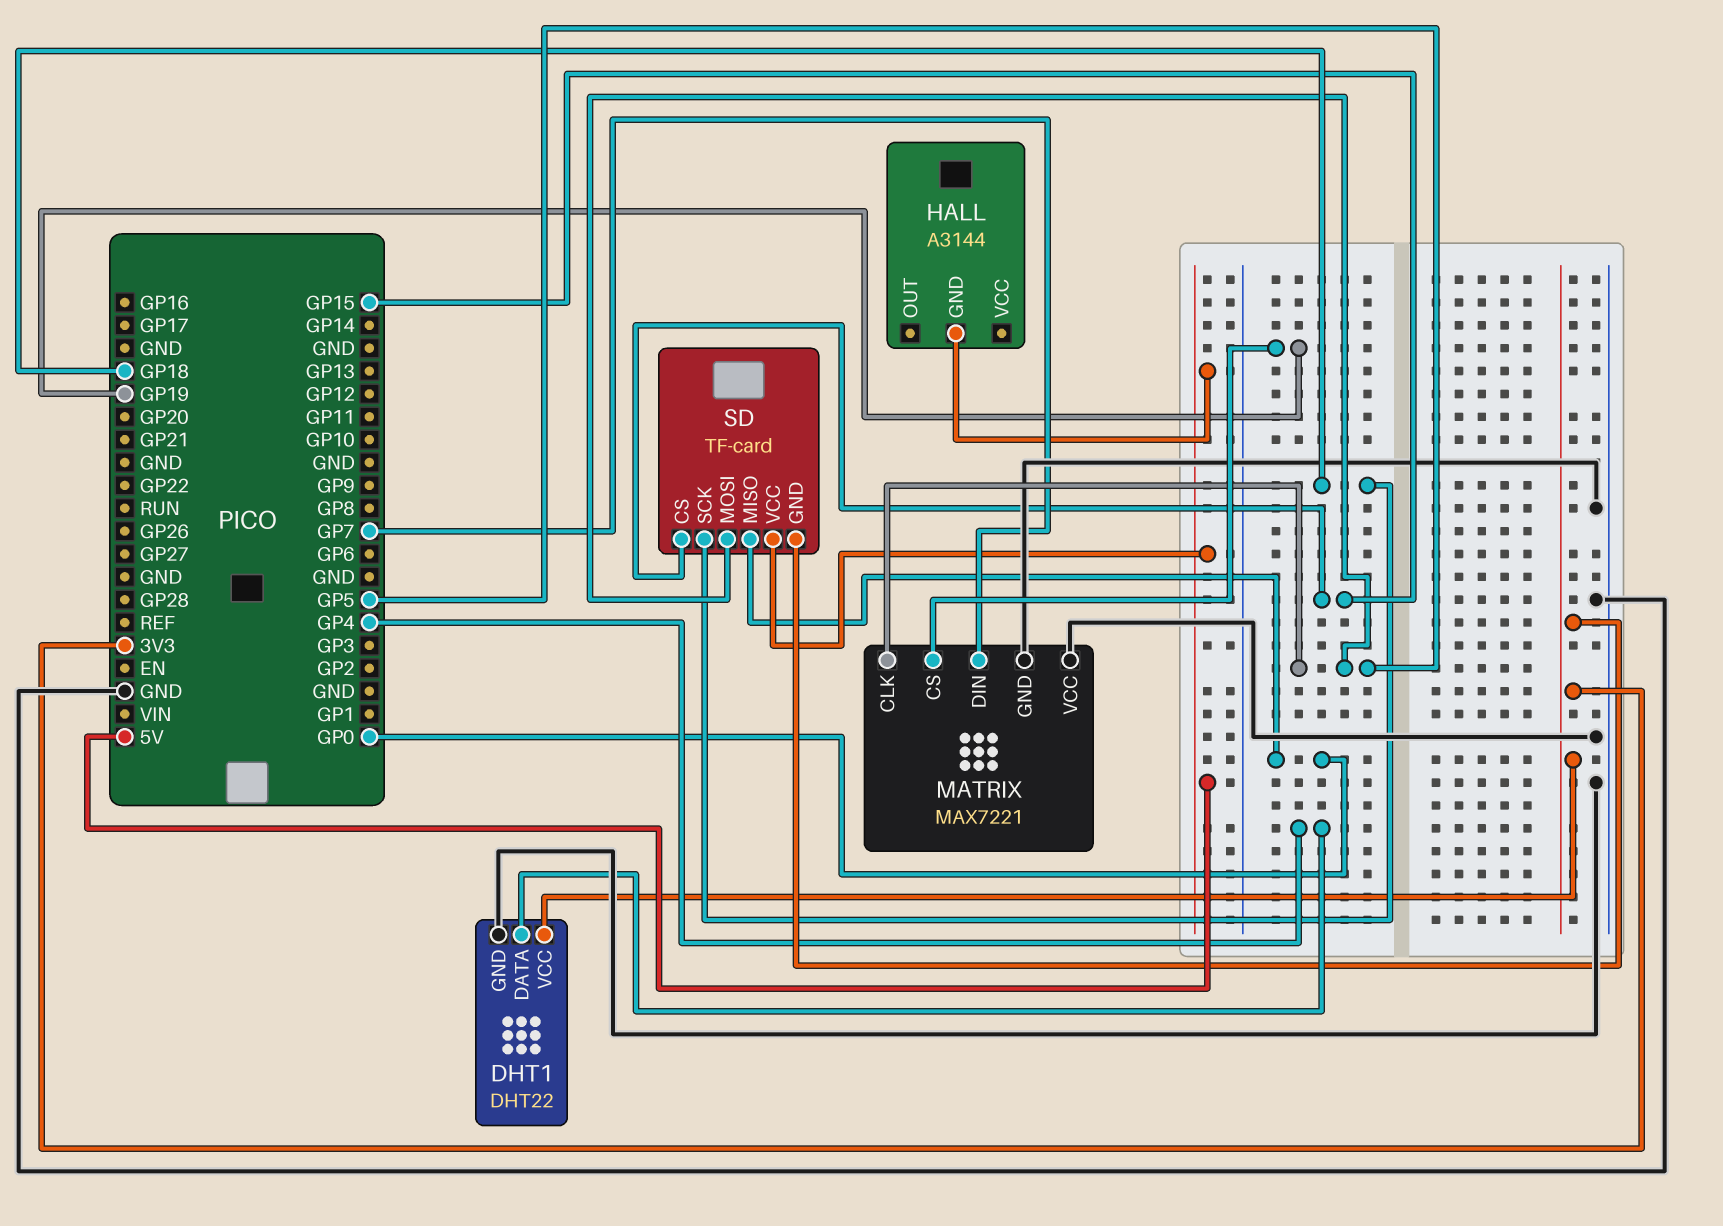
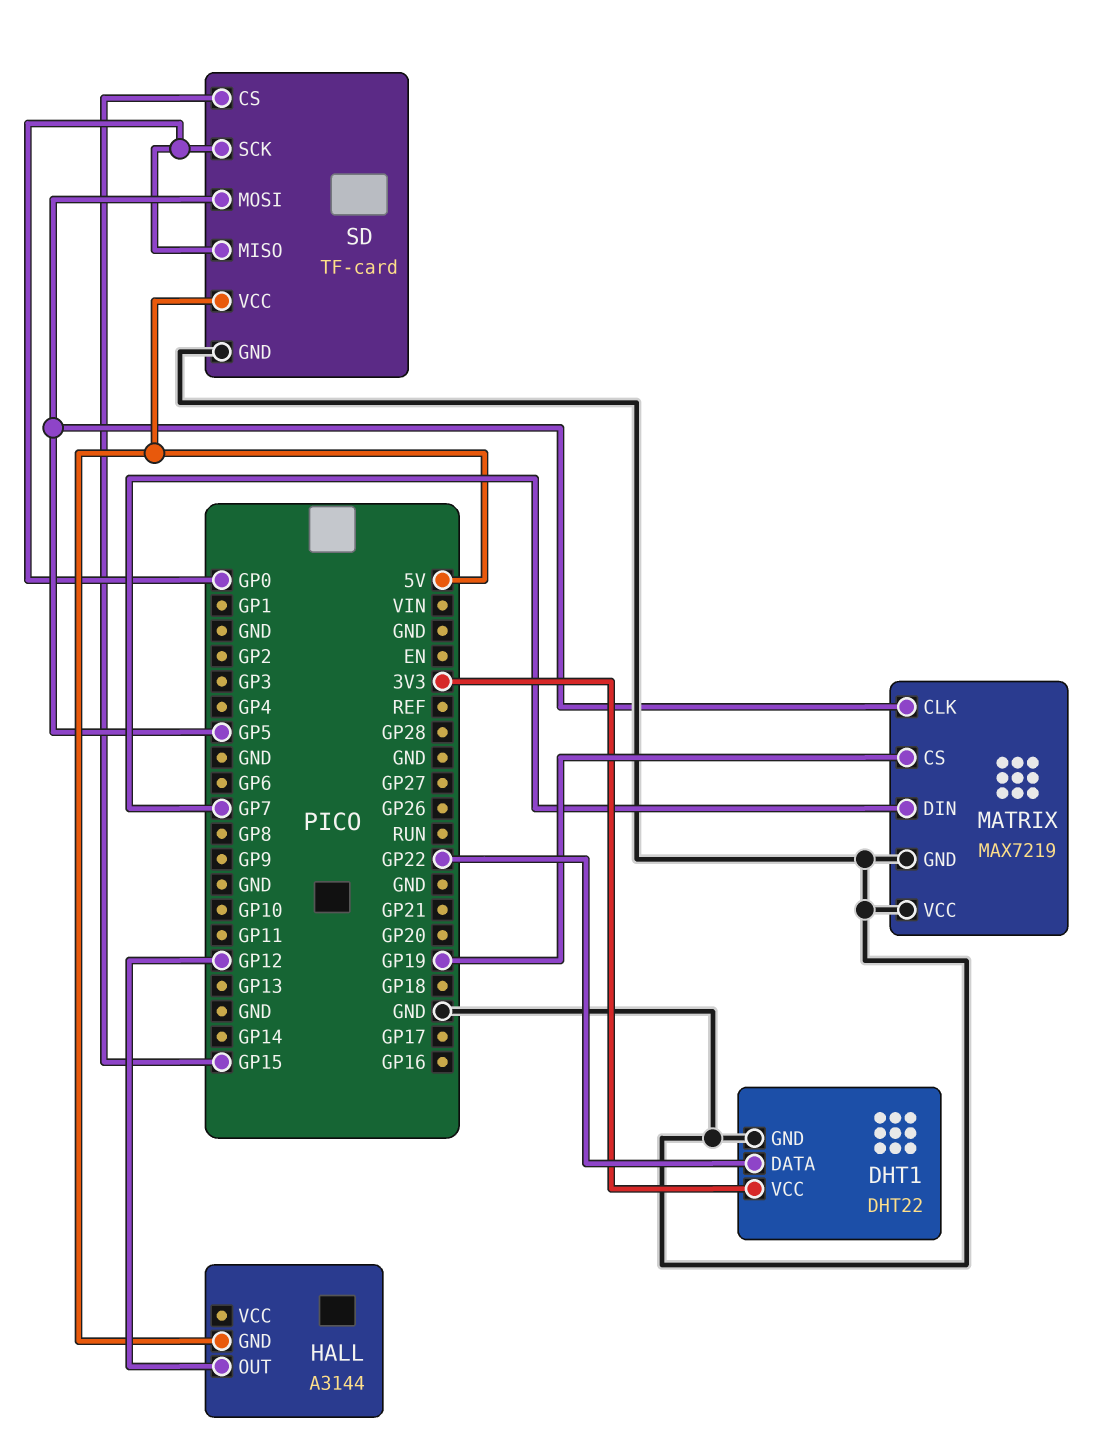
DHT1 pin DATA: GP4 -> GP22
HALL pin OUT: none -> GP12
MATRIX: MAX7221 -> MAX7219
SD pin GND: 3V3 -> GND
SD pin SCK: GP18 -> GP0

